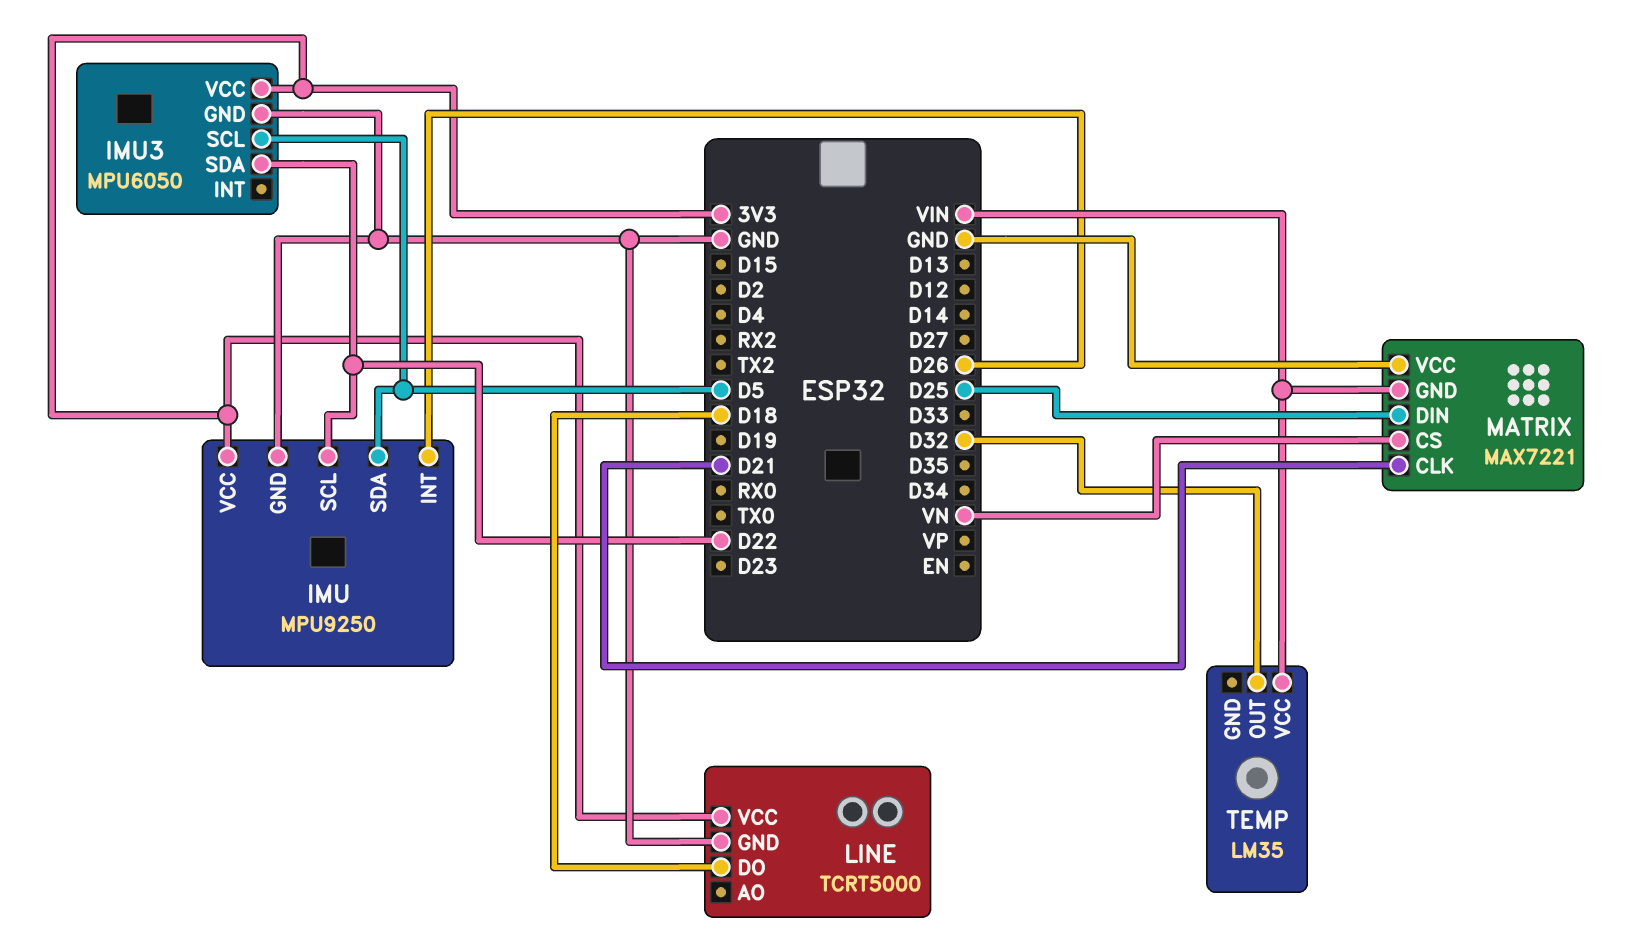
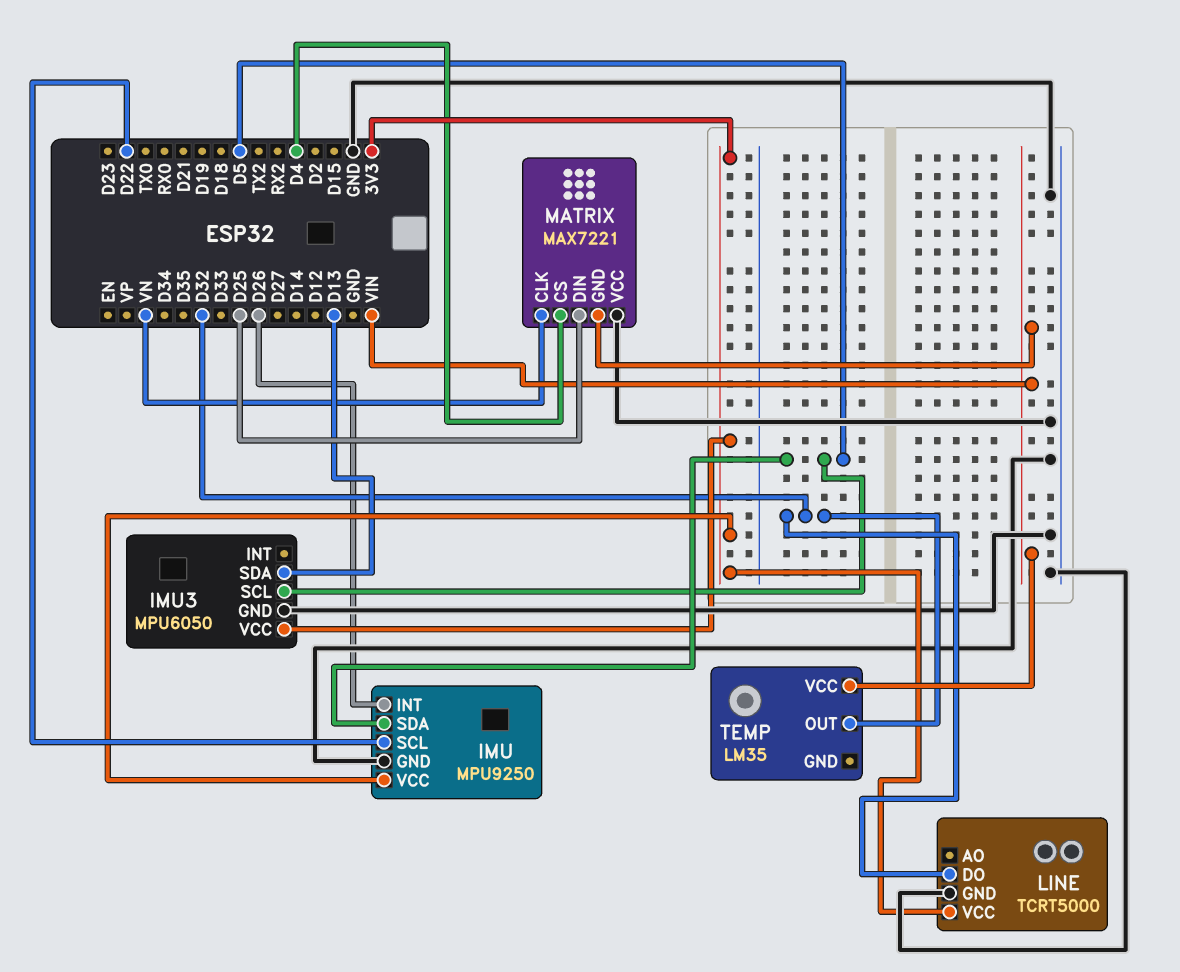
IMU3 pin SDA: D22 -> D13
LINE pin DO: D18 -> D32
MATRIX pin CLK: D21 -> VN
MATRIX pin CS: VN -> D4

